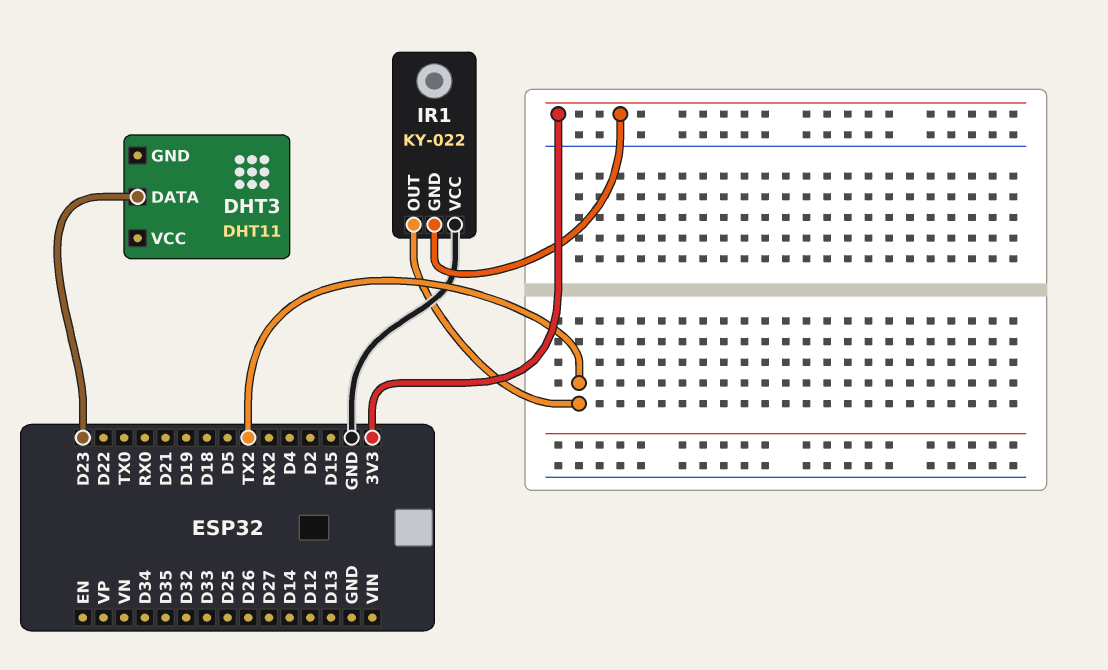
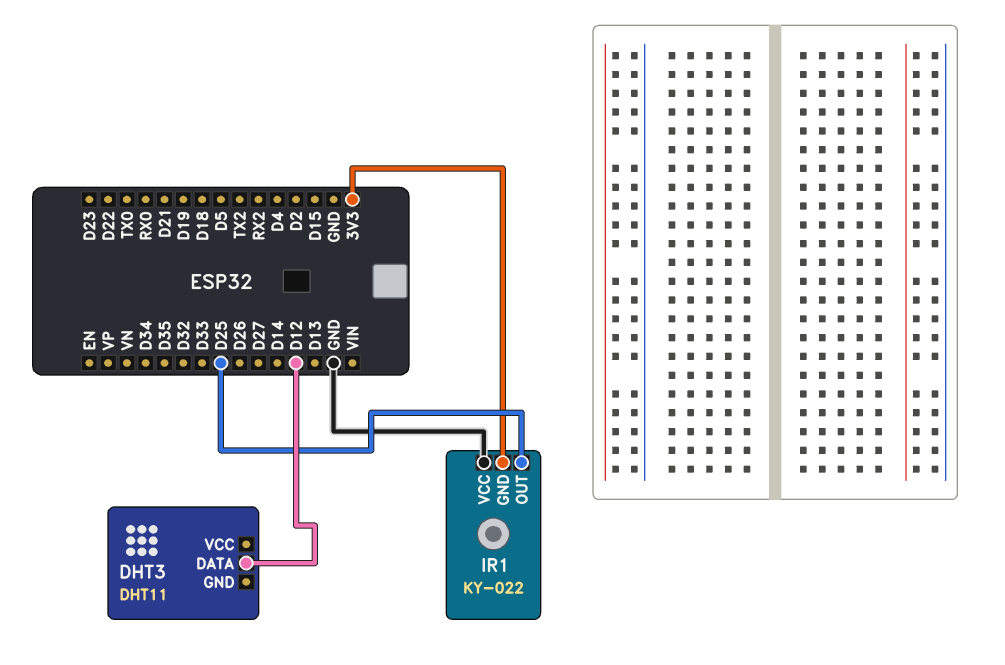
DHT3 pin DATA: D23 -> D12
IR1 pin OUT: TX2 -> D25

